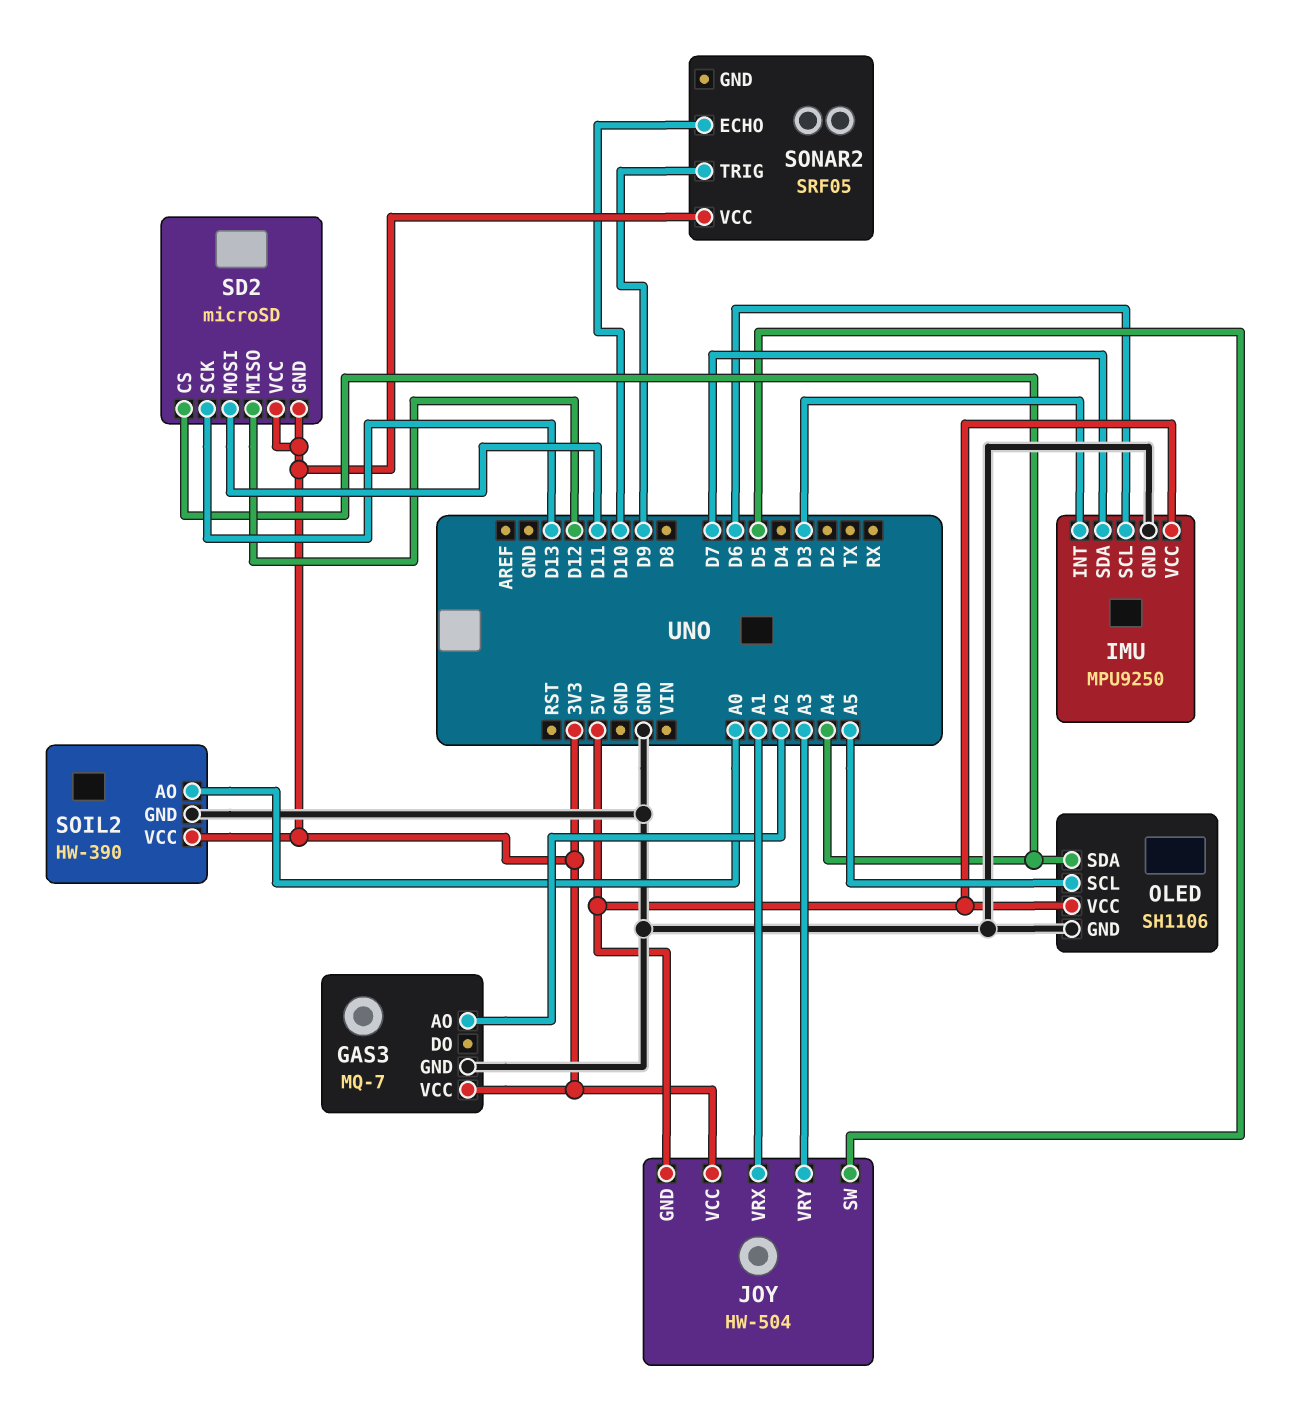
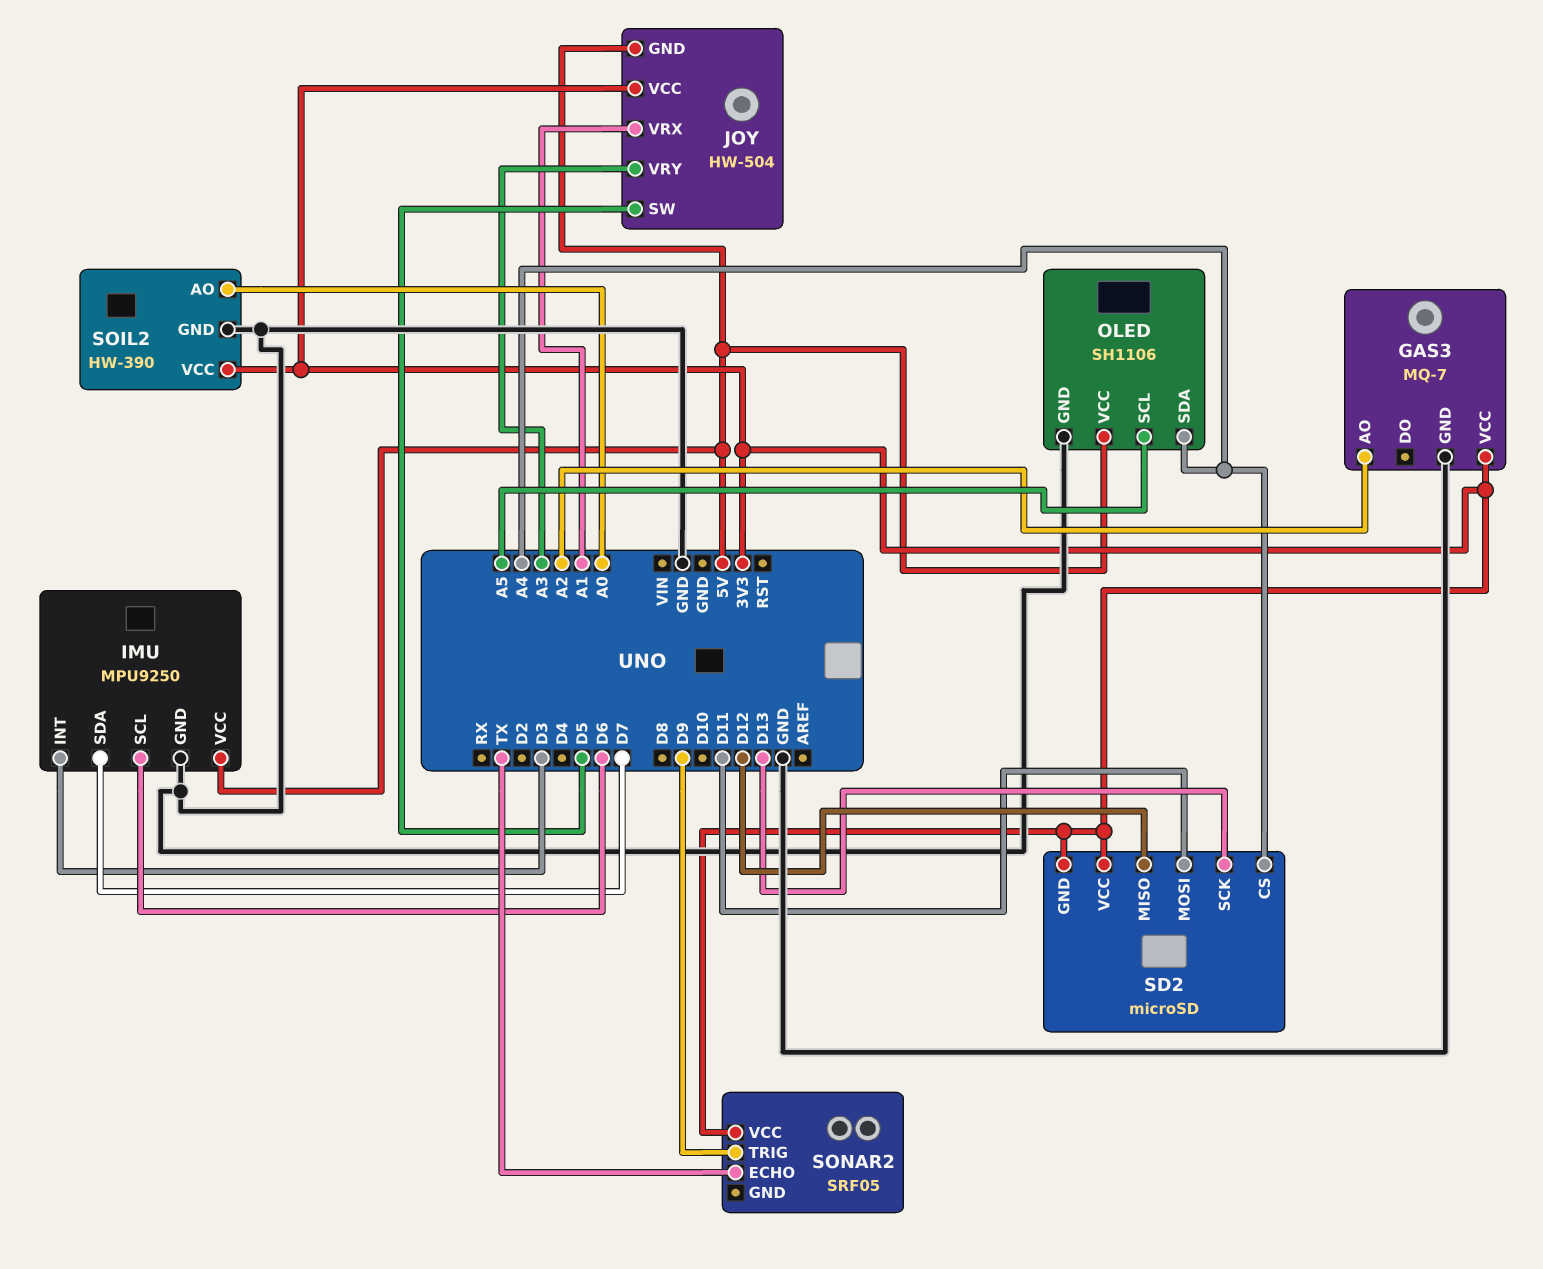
SONAR2 pin ECHO: D10 -> TX

